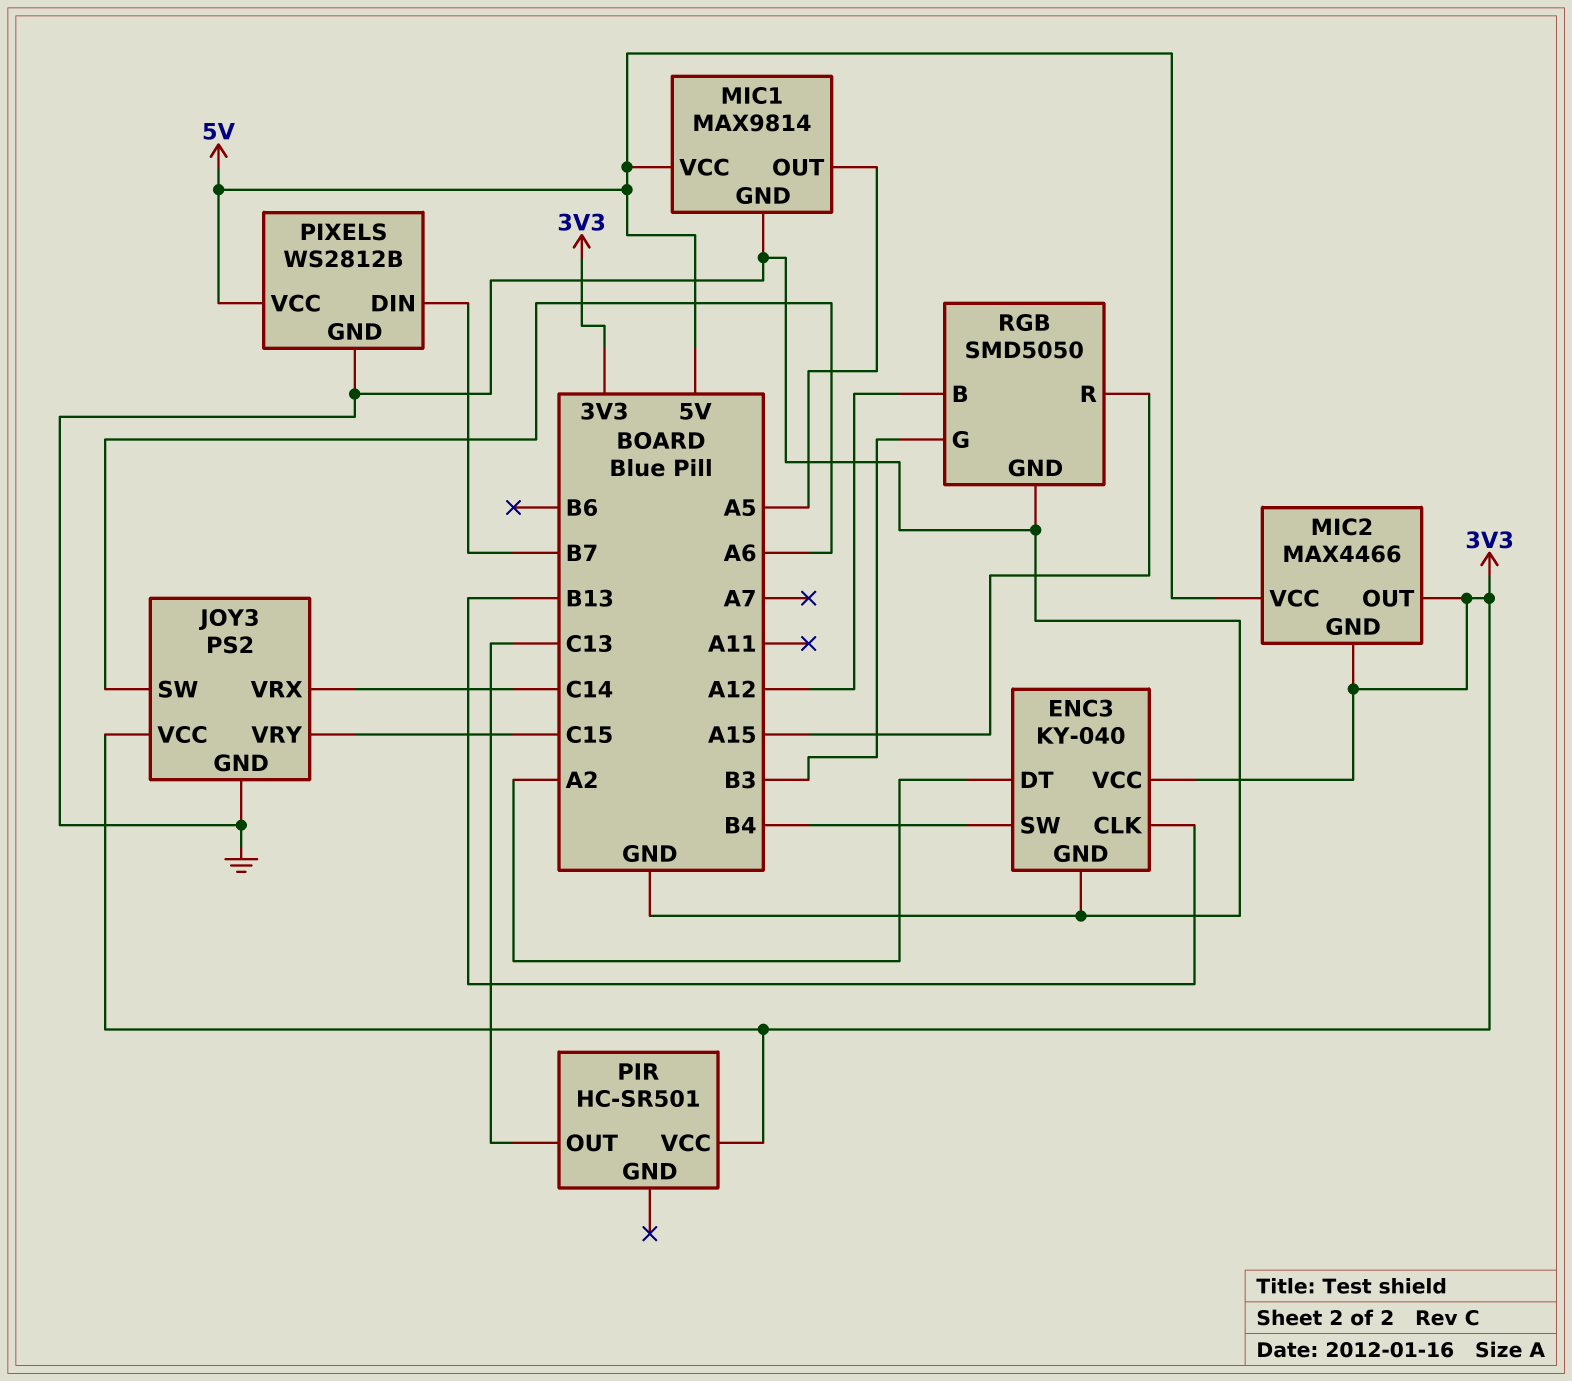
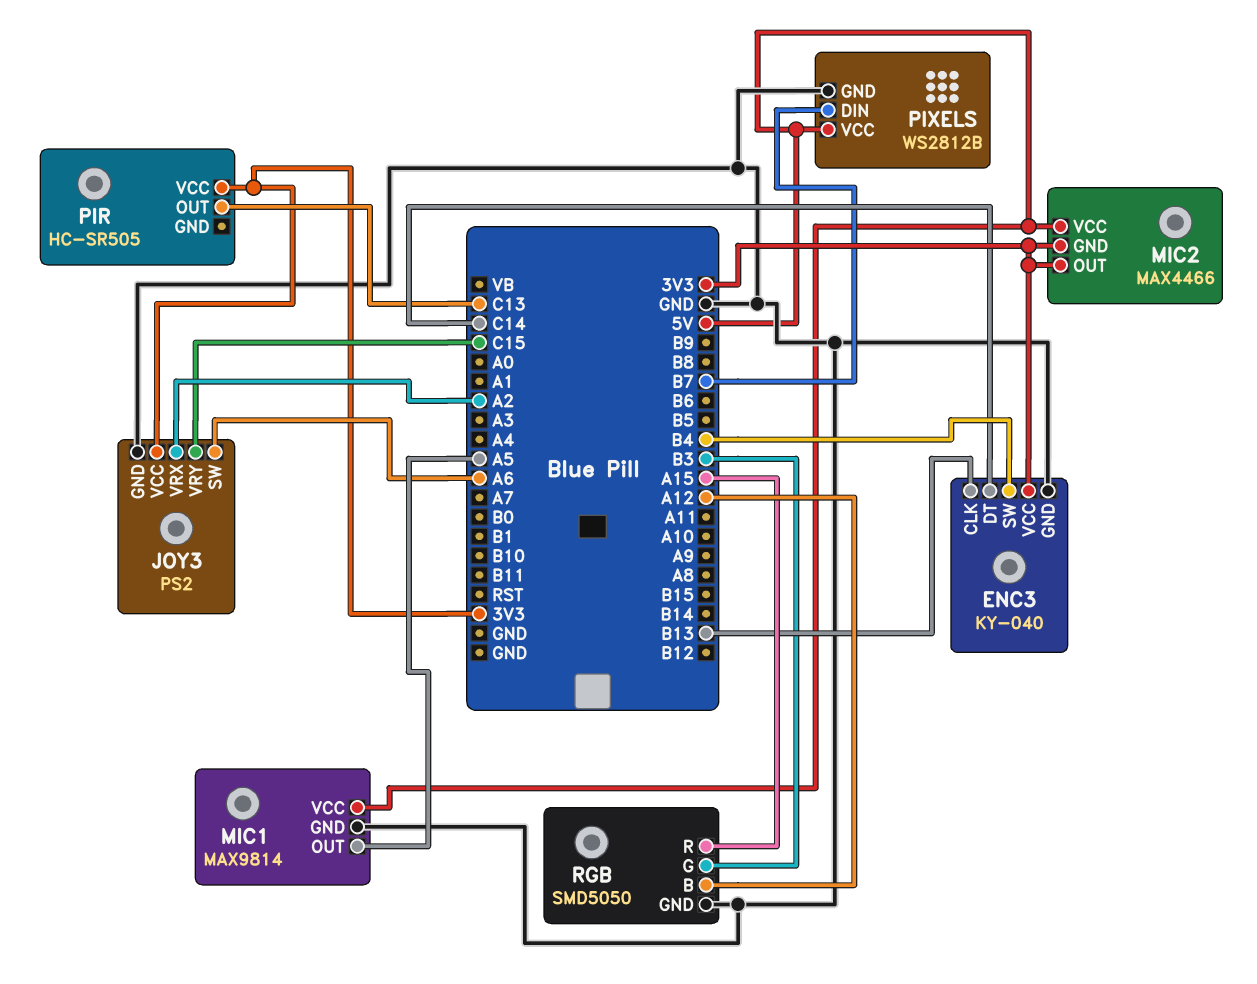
ENC3 pin DT: A2 -> C14
JOY3 pin VRX: C14 -> A2
PIR: HC-SR501 -> HC-SR505

